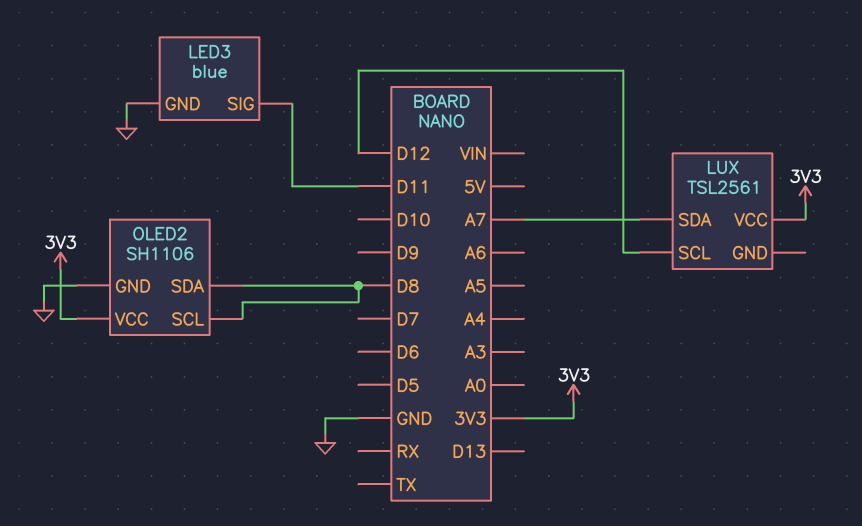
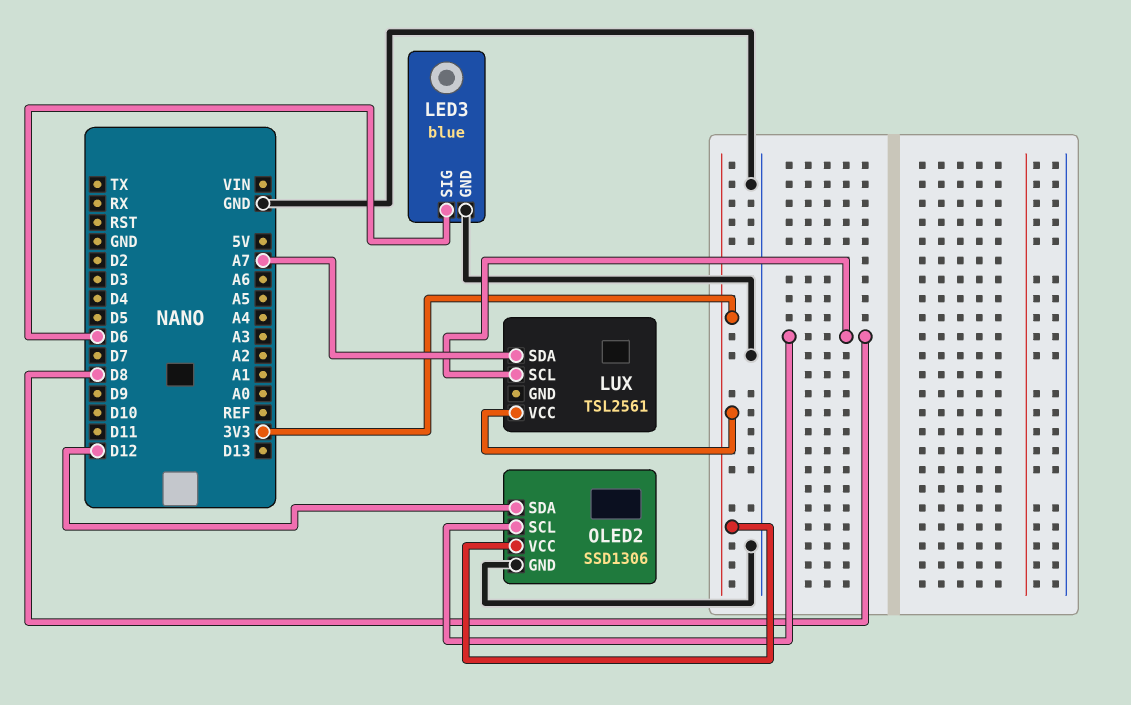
LED3 pin SIG: D11 -> D6
LUX pin SCL: D12 -> D8
OLED2: SH1106 -> SSD1306
OLED2 pin SDA: D8 -> D12

